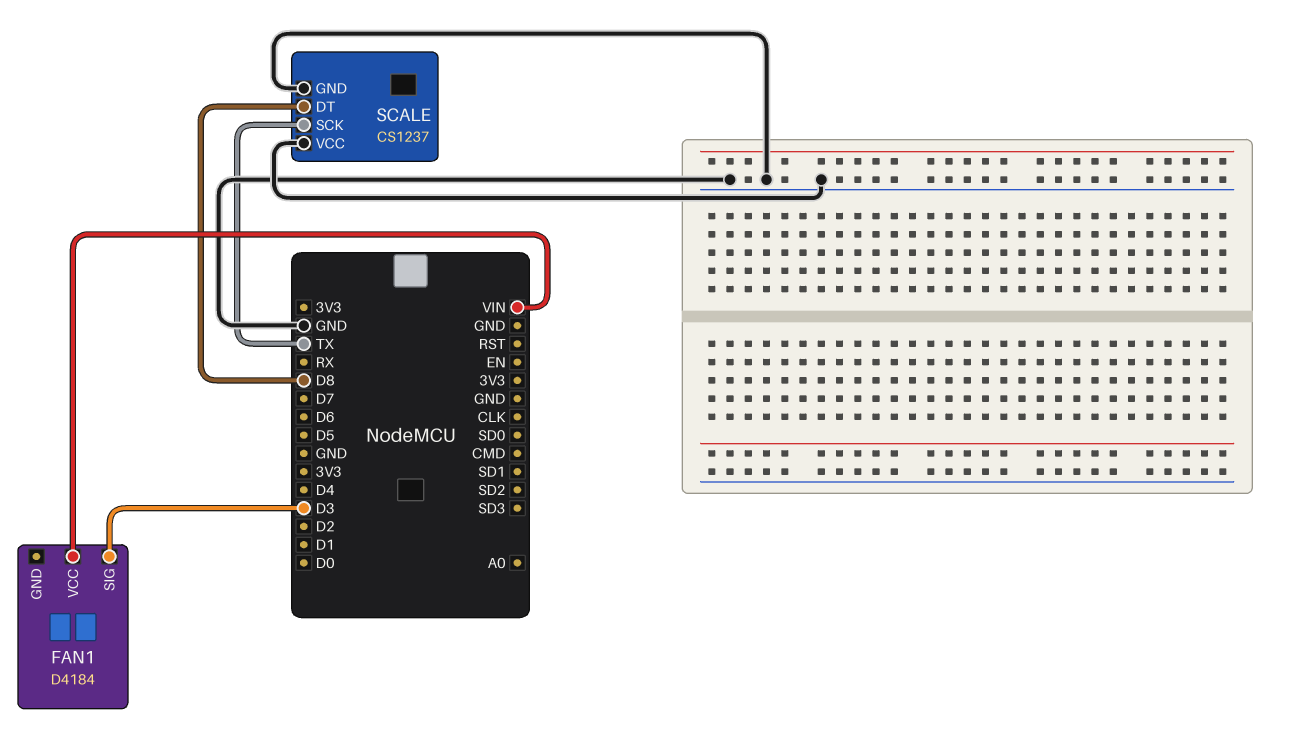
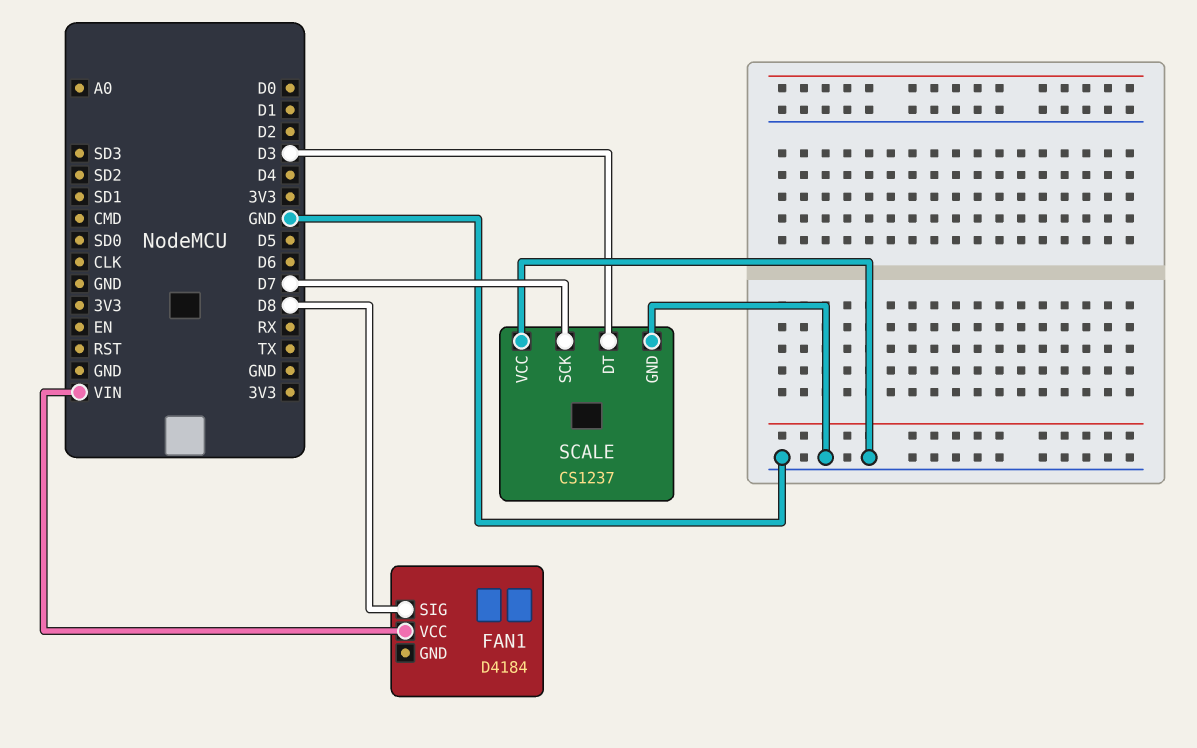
FAN1 pin SIG: D3 -> D8
SCALE pin DT: D8 -> D3
SCALE pin SCK: TX -> D7

